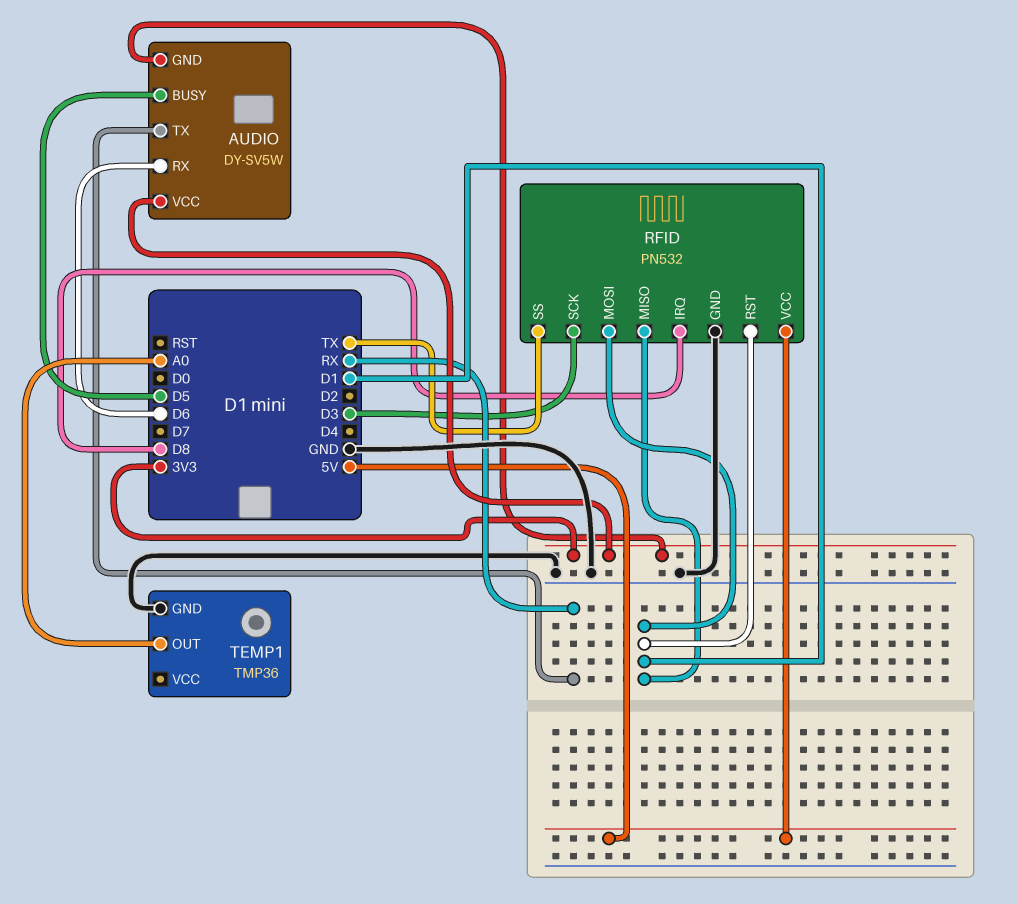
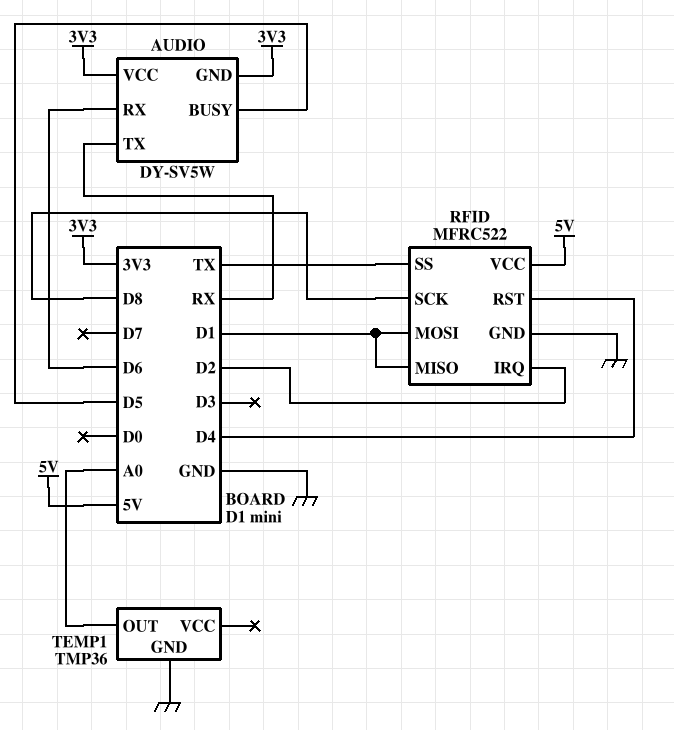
RFID: PN532 -> MFRC522
RFID pin IRQ: D8 -> D2
RFID pin RST: D1 -> D4
RFID pin SCK: D3 -> D8

